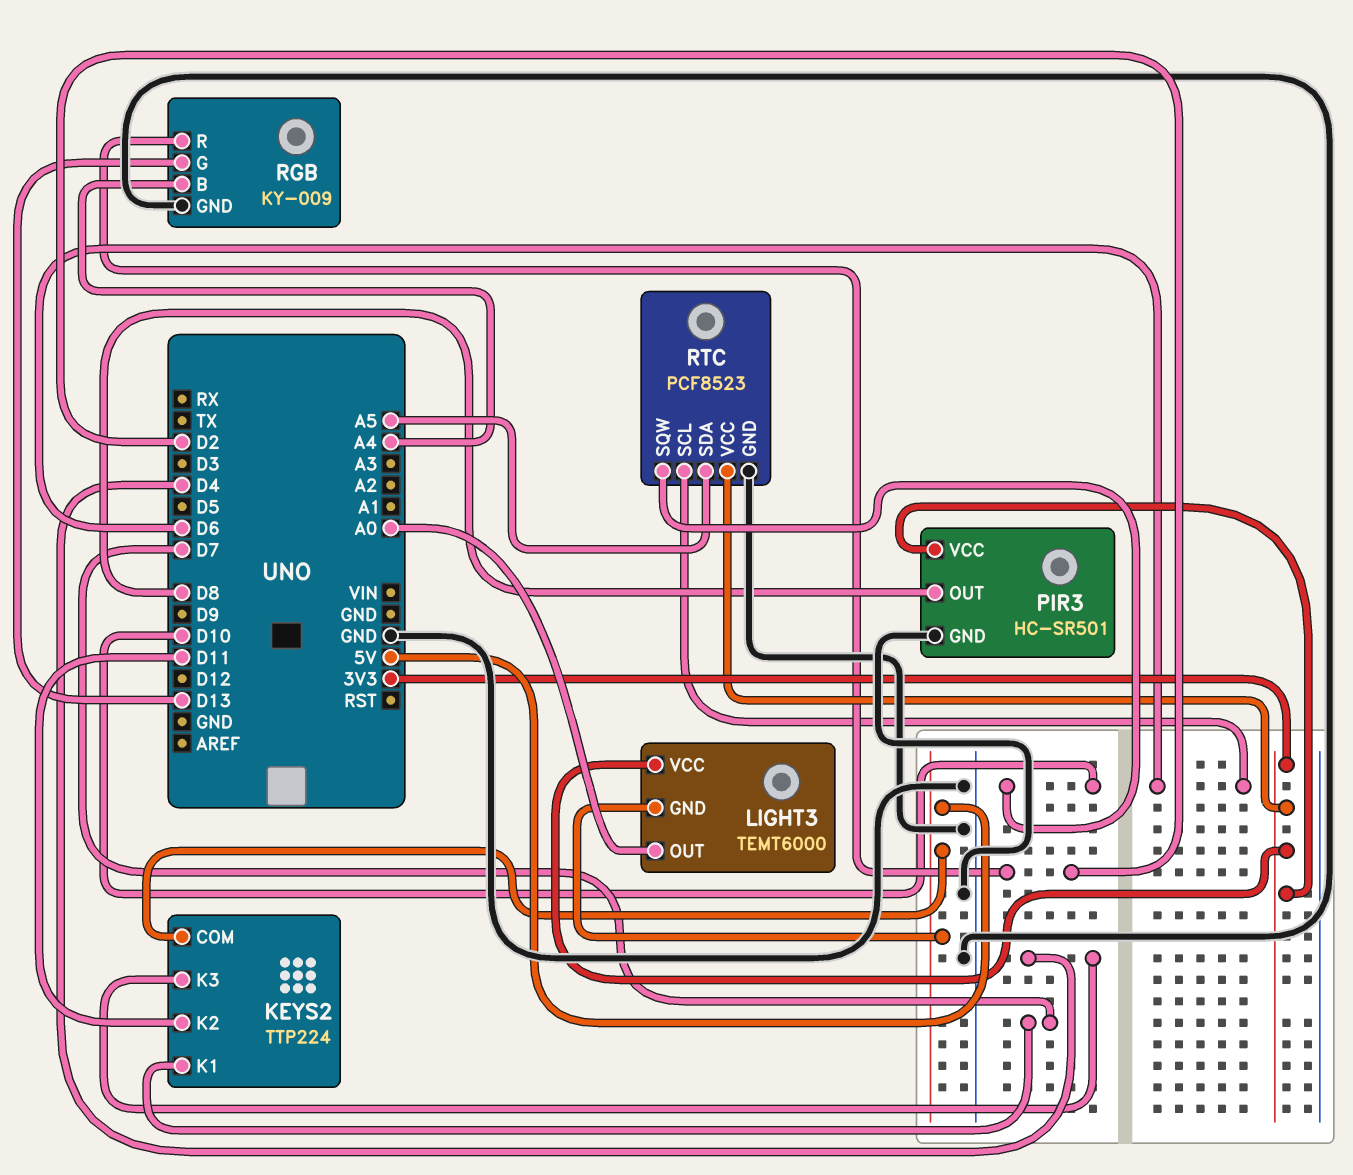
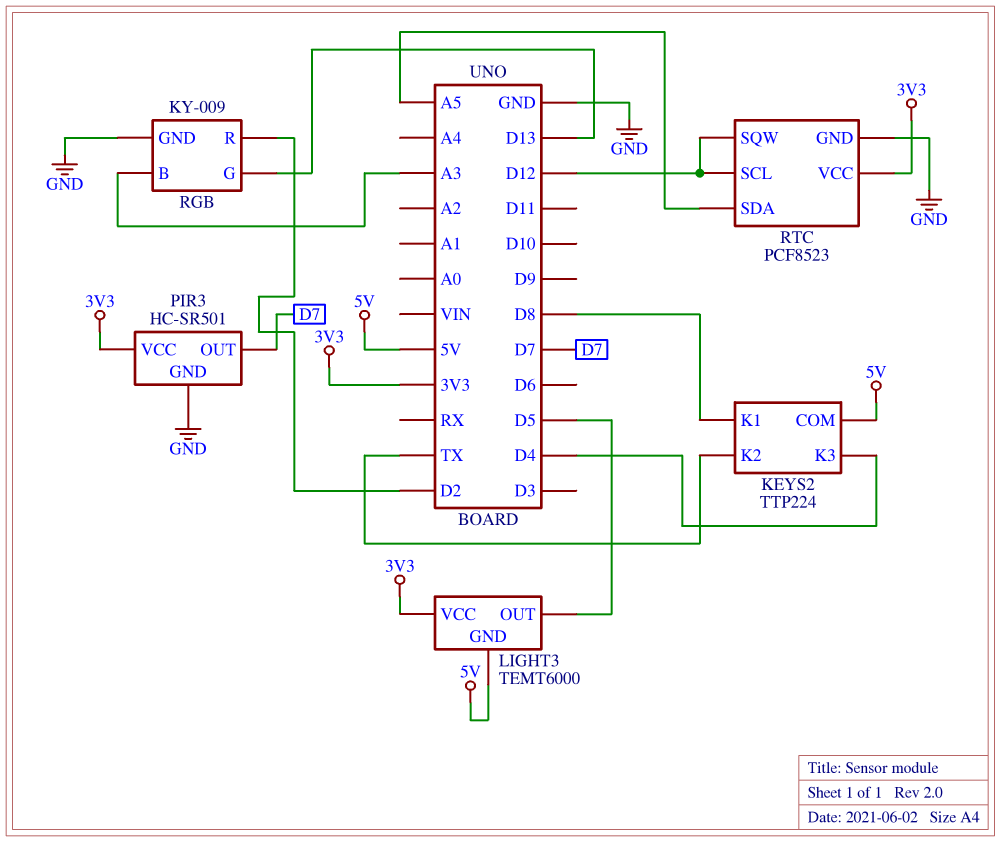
KEYS2 pin K1: D7 -> D8
KEYS2 pin K2: D11 -> TX
LIGHT3 pin OUT: A0 -> D5
PIR3 pin OUT: D8 -> D7
RGB pin B: A4 -> A3
RTC pin SCL: D6 -> D12
RTC pin SQW: D10 -> D12

